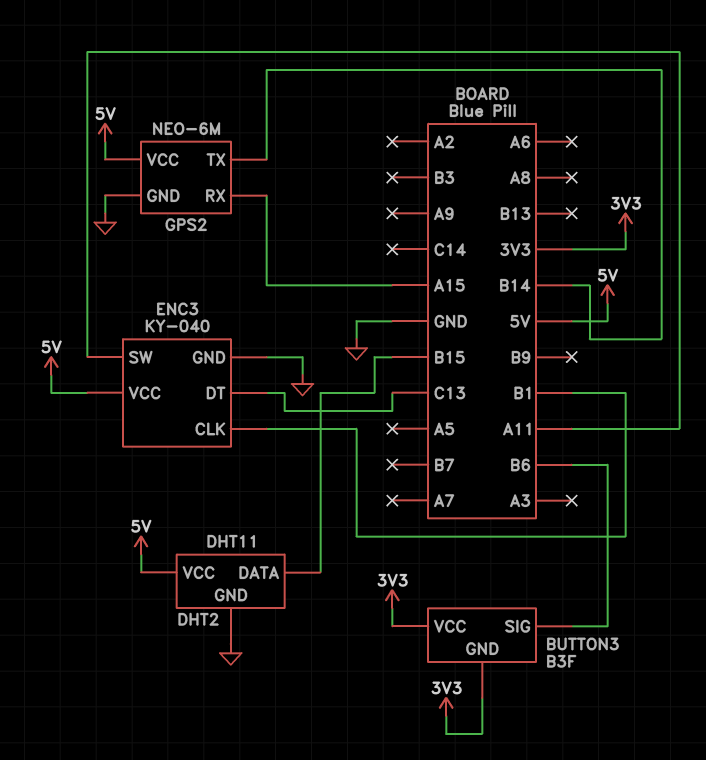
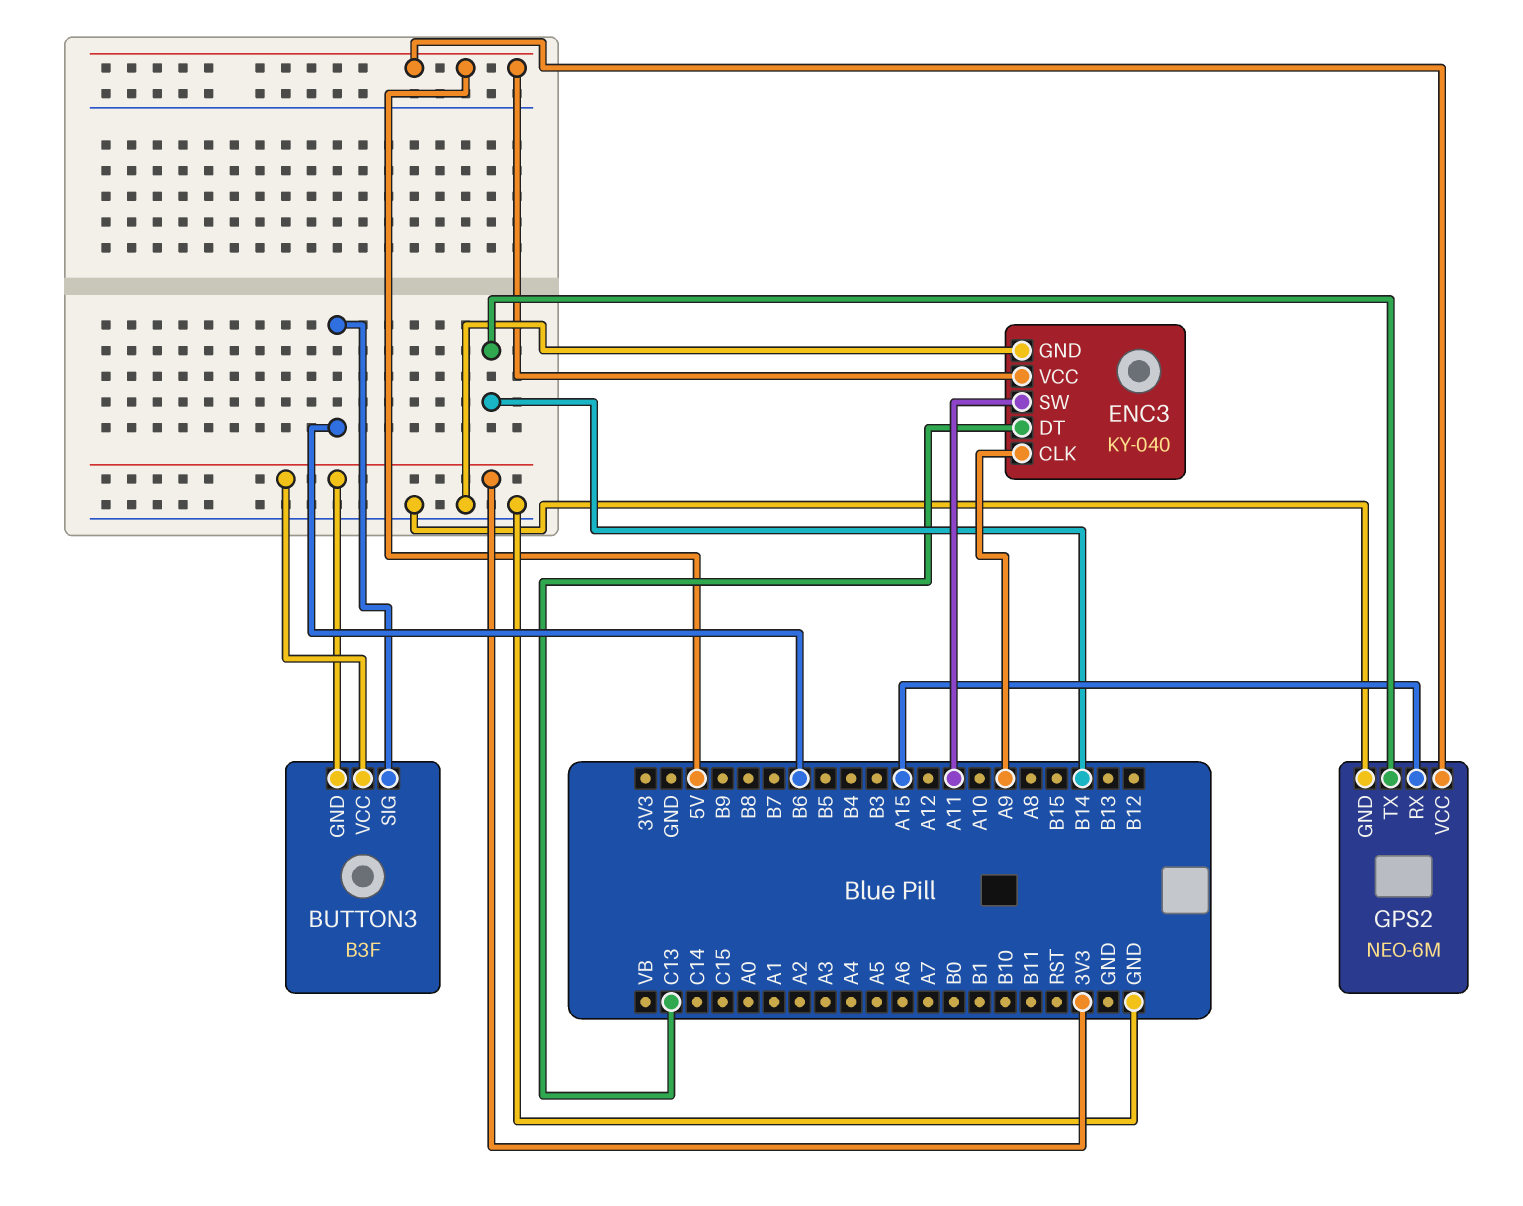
DHT2: DHT11 -> none
DHT2 pin DATA: B15 -> none
DHT2 pin GND: GND -> none
DHT2 pin VCC: 5V -> none
ENC3 pin CLK: B1 -> A9

